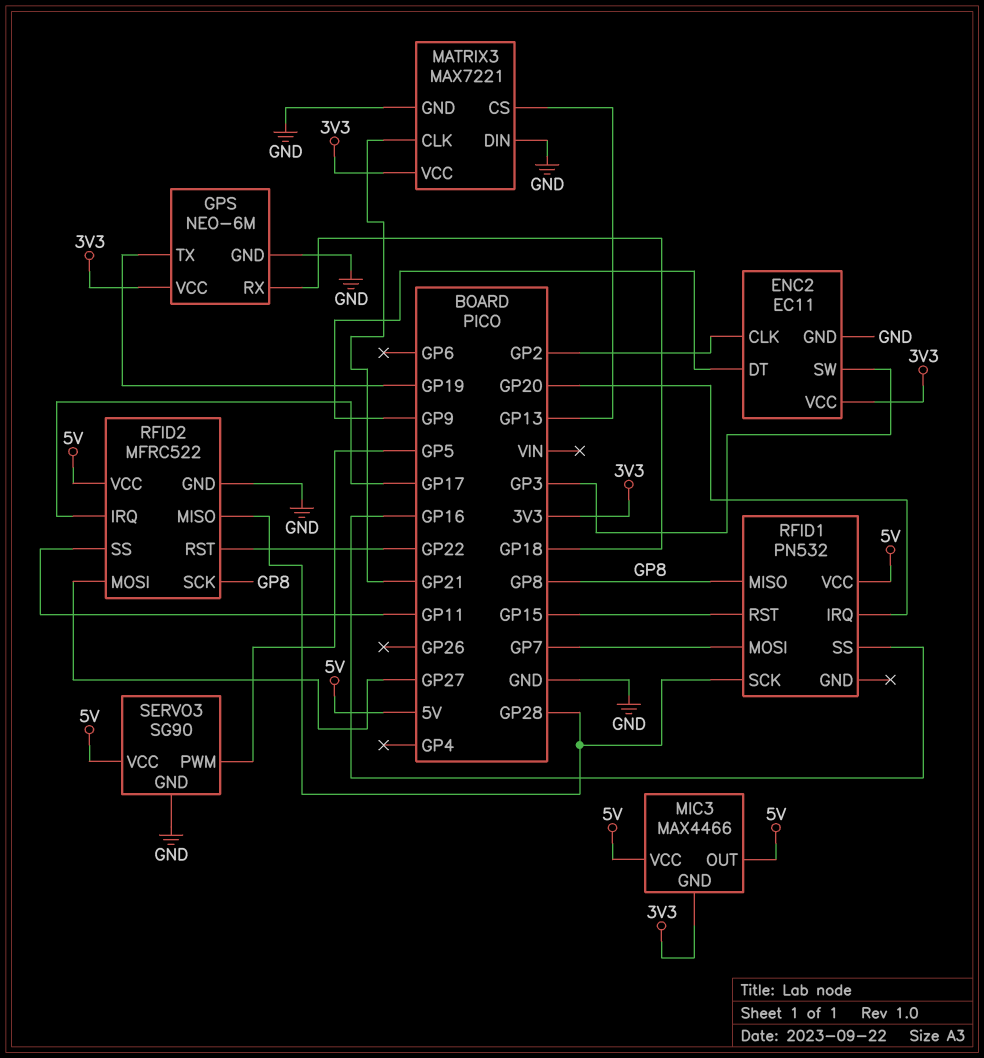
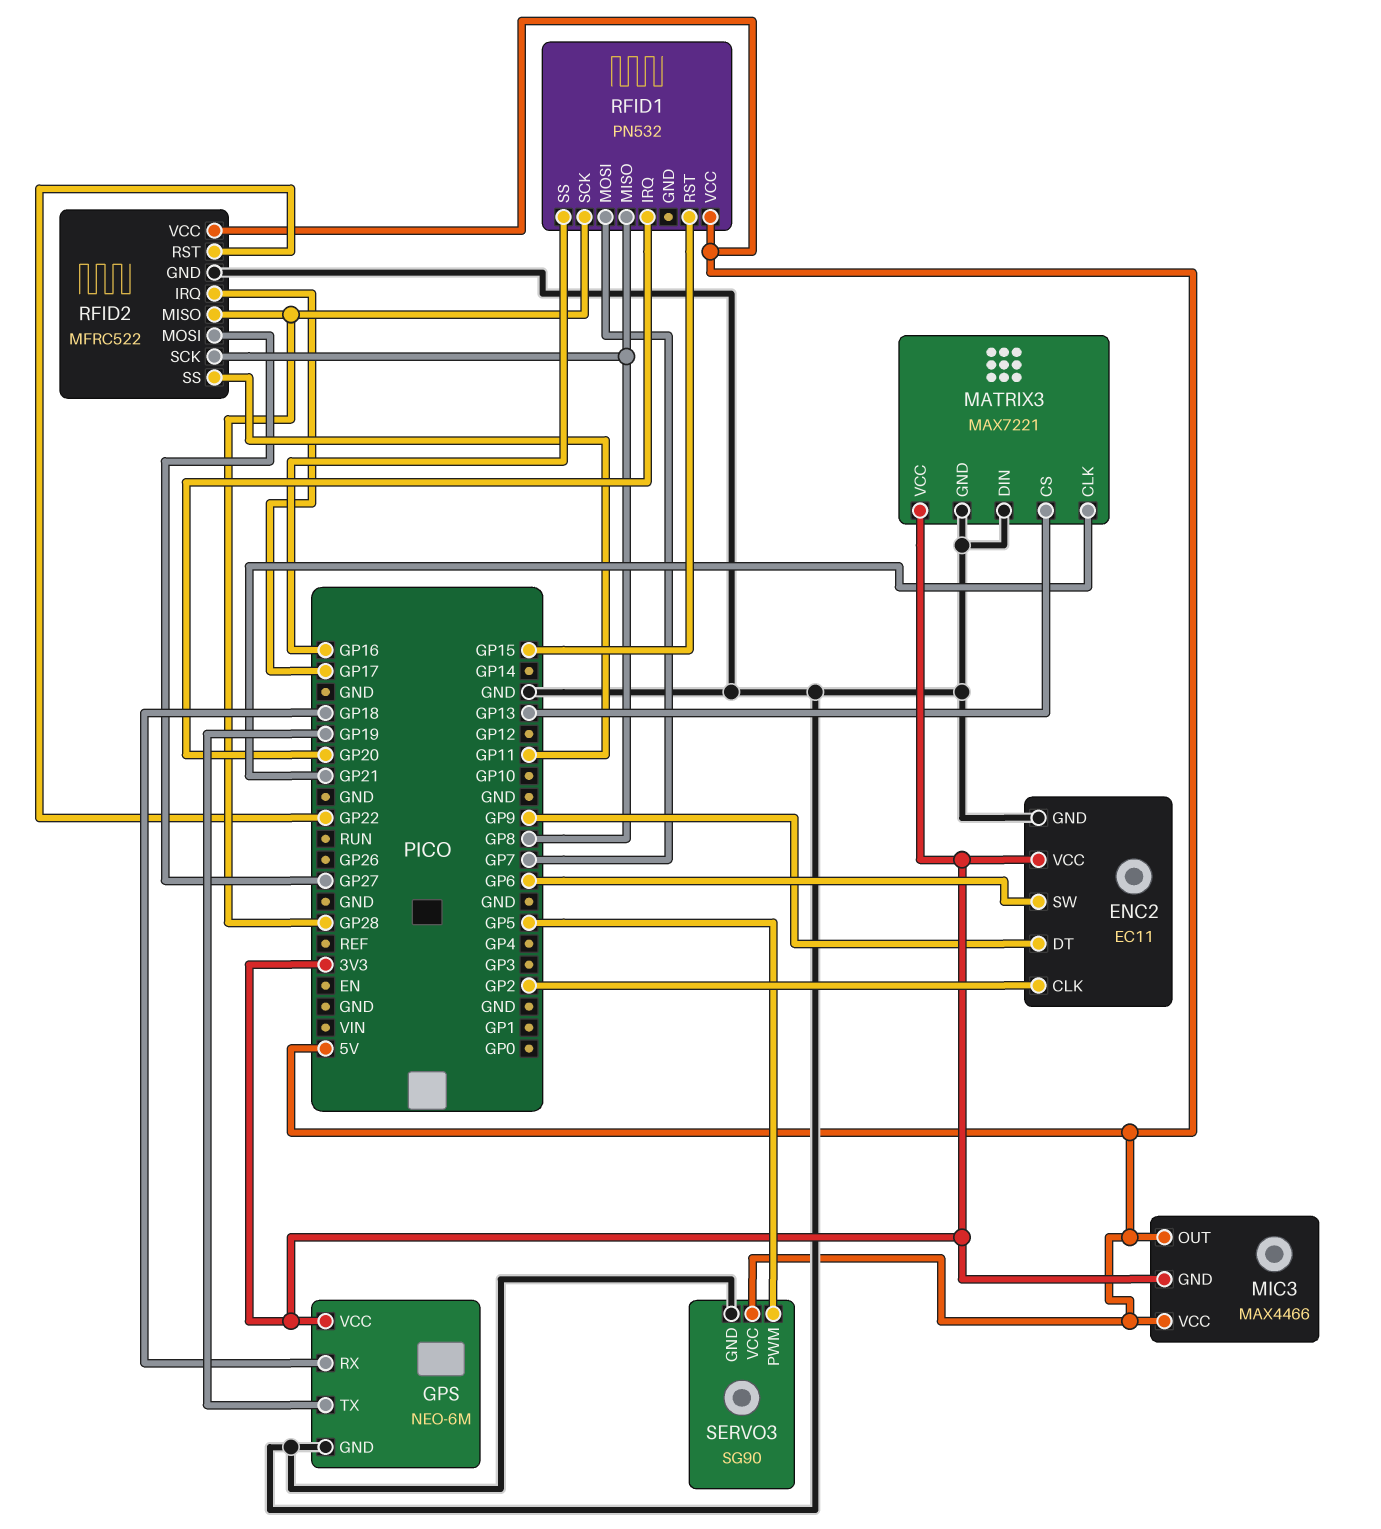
ENC2 pin SW: GP3 -> GP6

